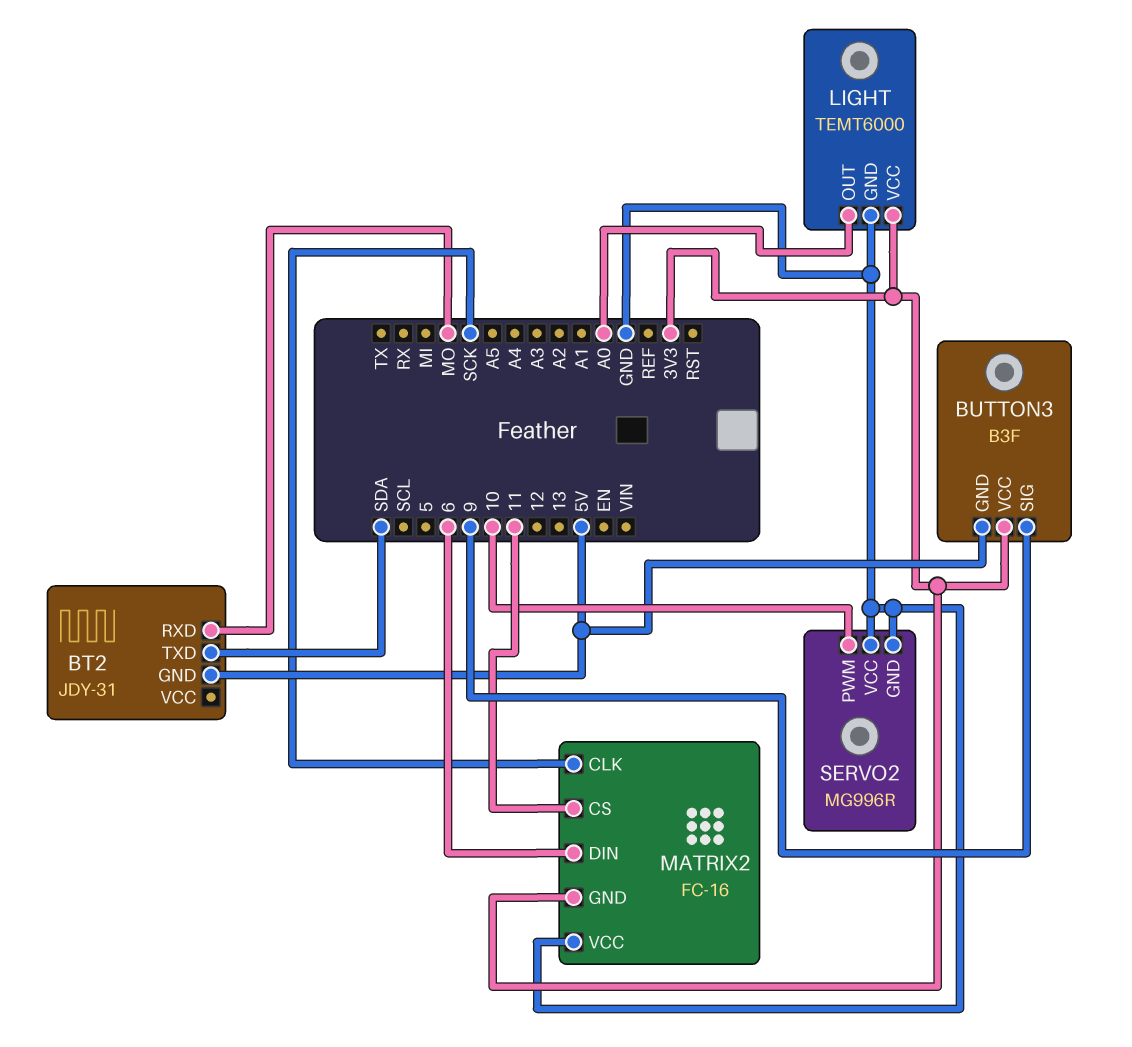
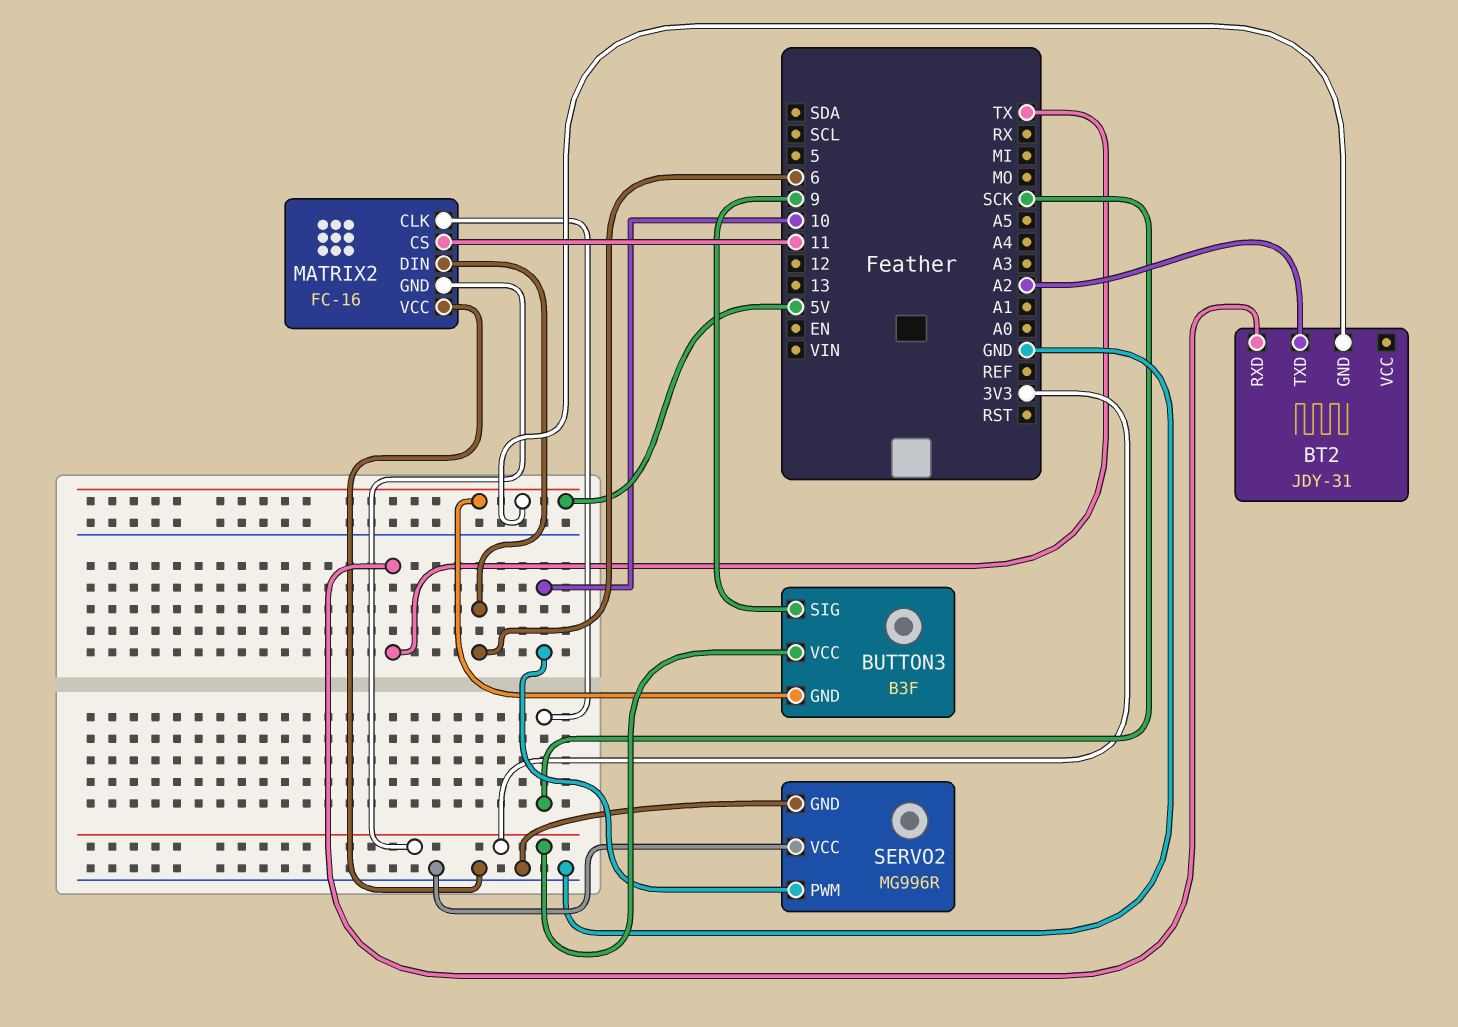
BT2 pin RXD: MO -> TX
BT2 pin TXD: SDA -> A2
LIGHT: TEMT6000 -> none
LIGHT pin GND: GND -> none
LIGHT pin OUT: A0 -> none
LIGHT pin VCC: 3V3 -> none

